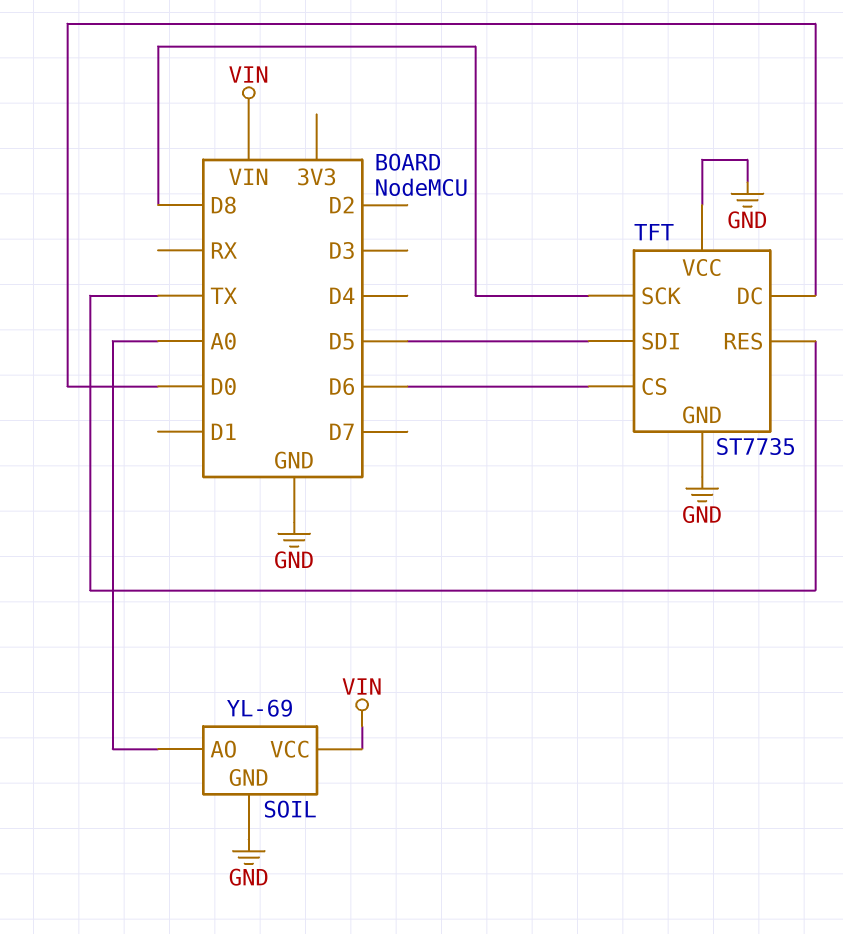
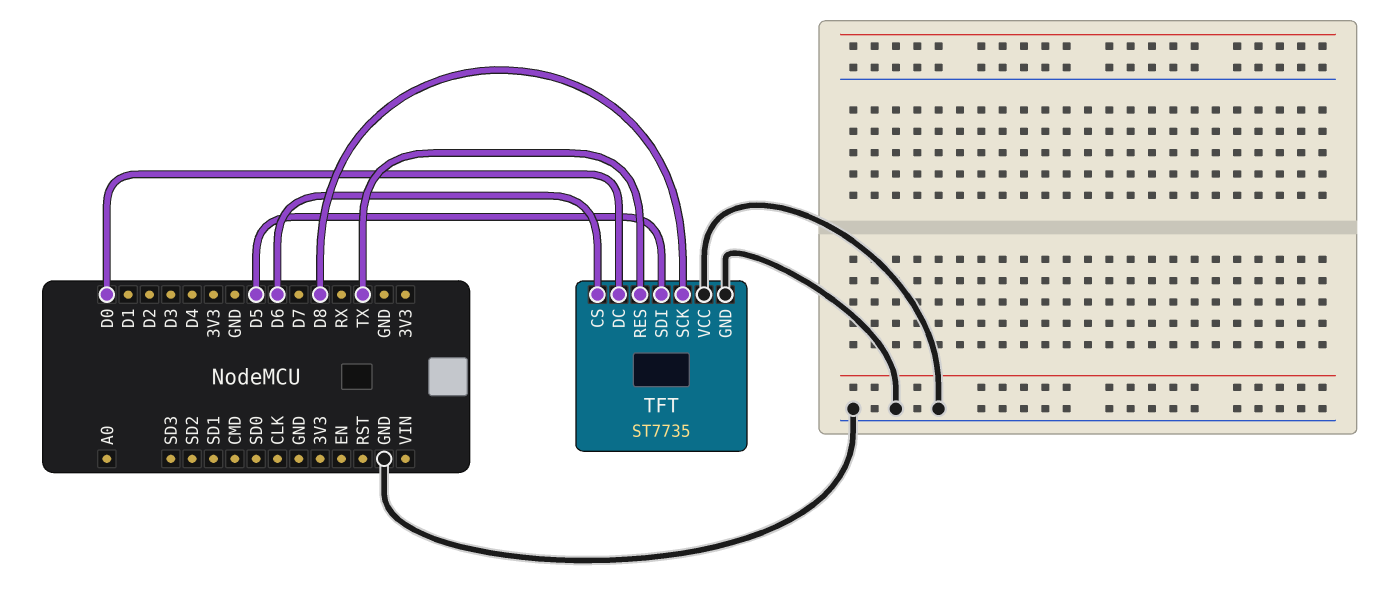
SOIL: YL-69 -> none
SOIL pin AO: A0 -> none
SOIL pin GND: GND -> none
SOIL pin VCC: VIN -> none

